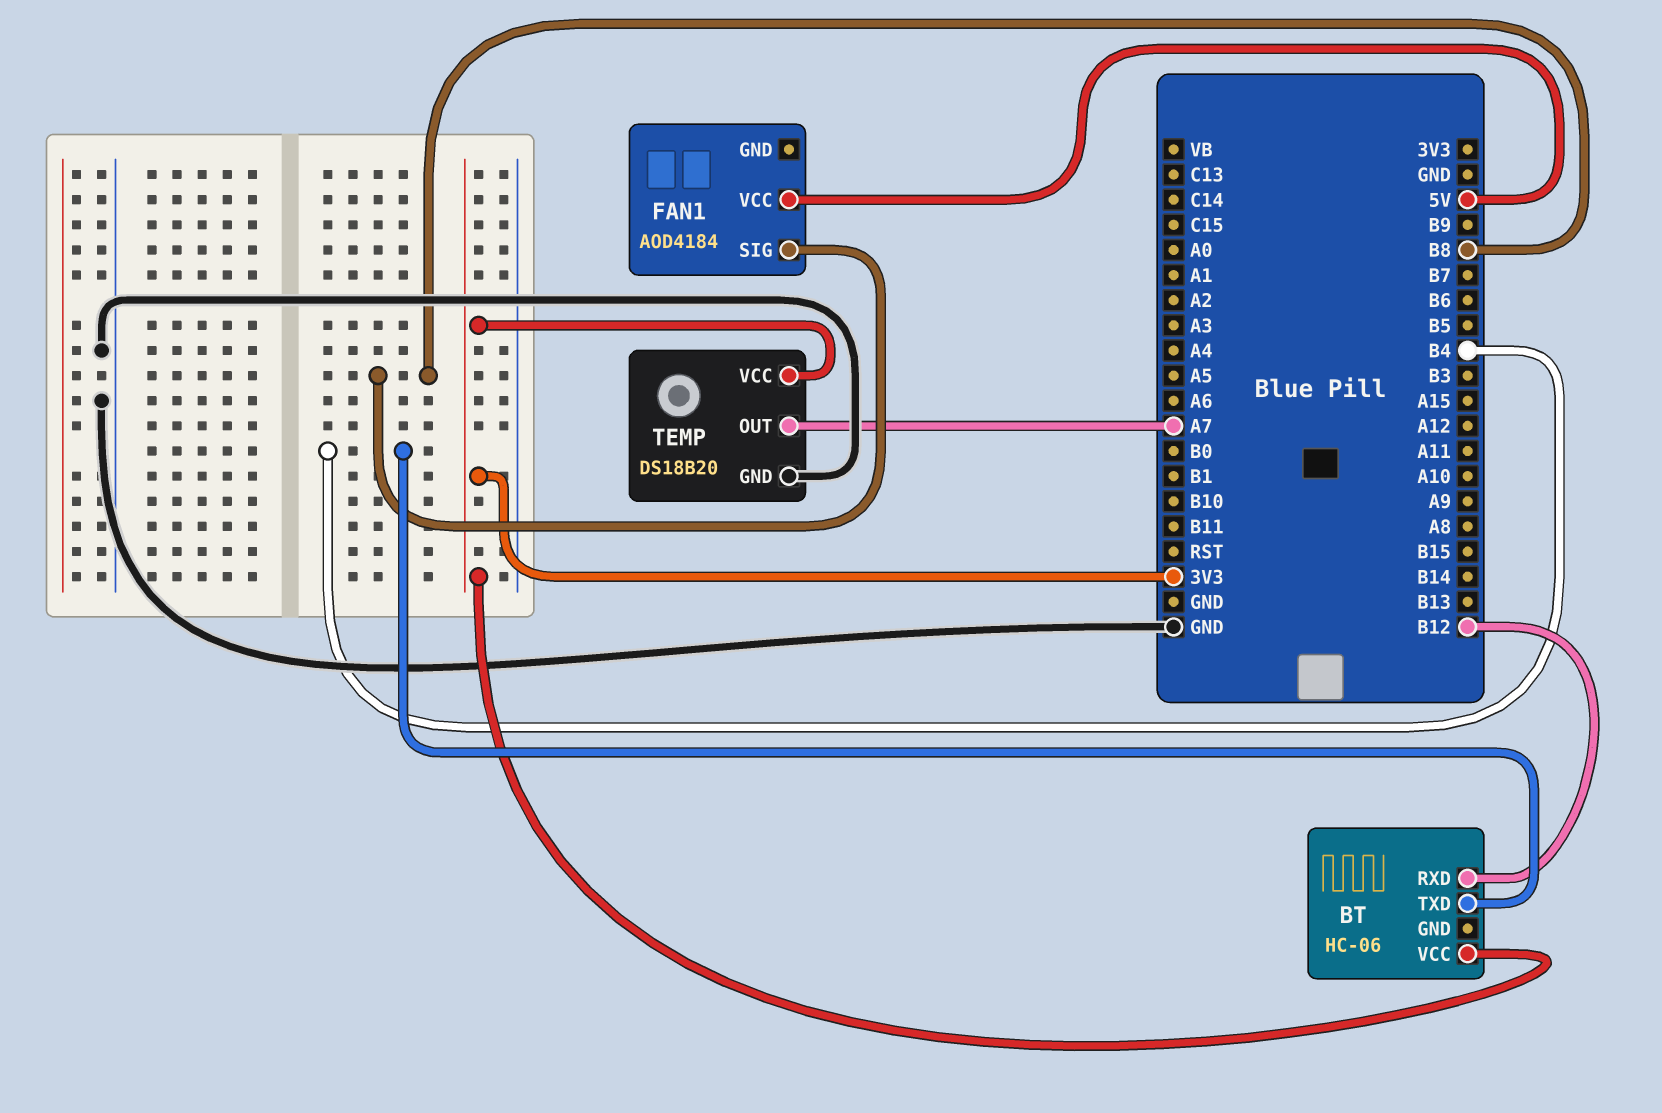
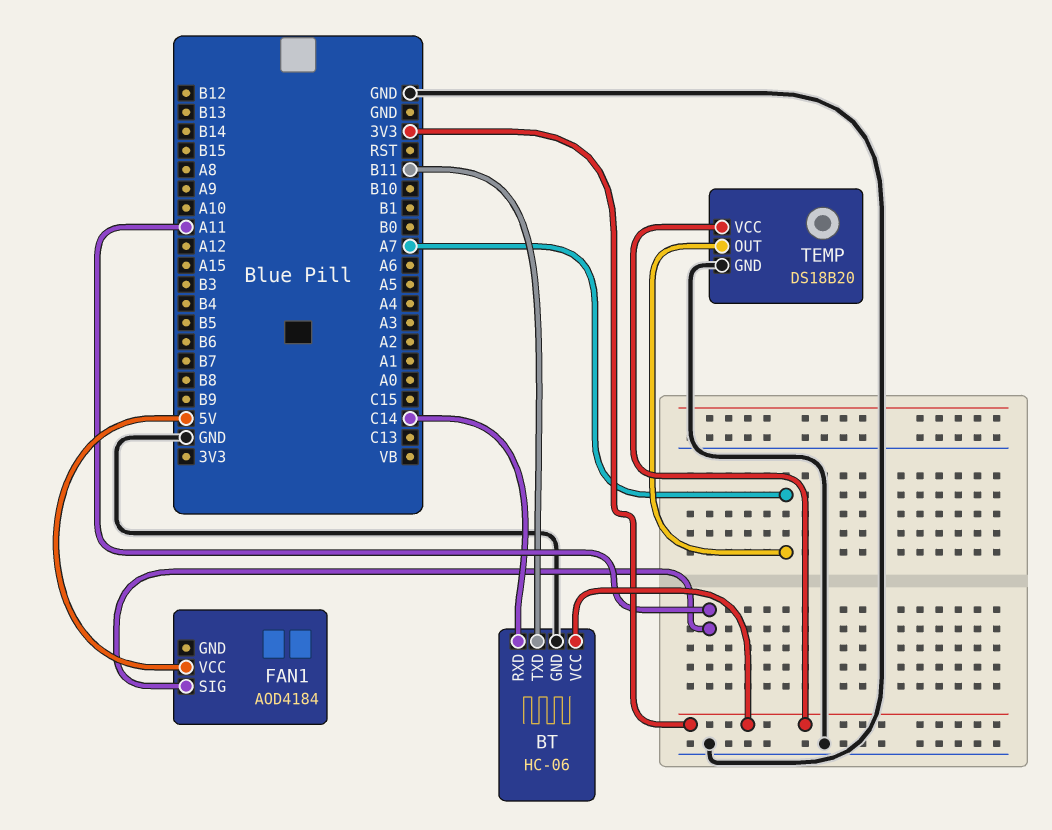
BT pin GND: none -> GND
BT pin RXD: B12 -> C14
BT pin TXD: B4 -> B11
FAN1 pin SIG: B8 -> A11

